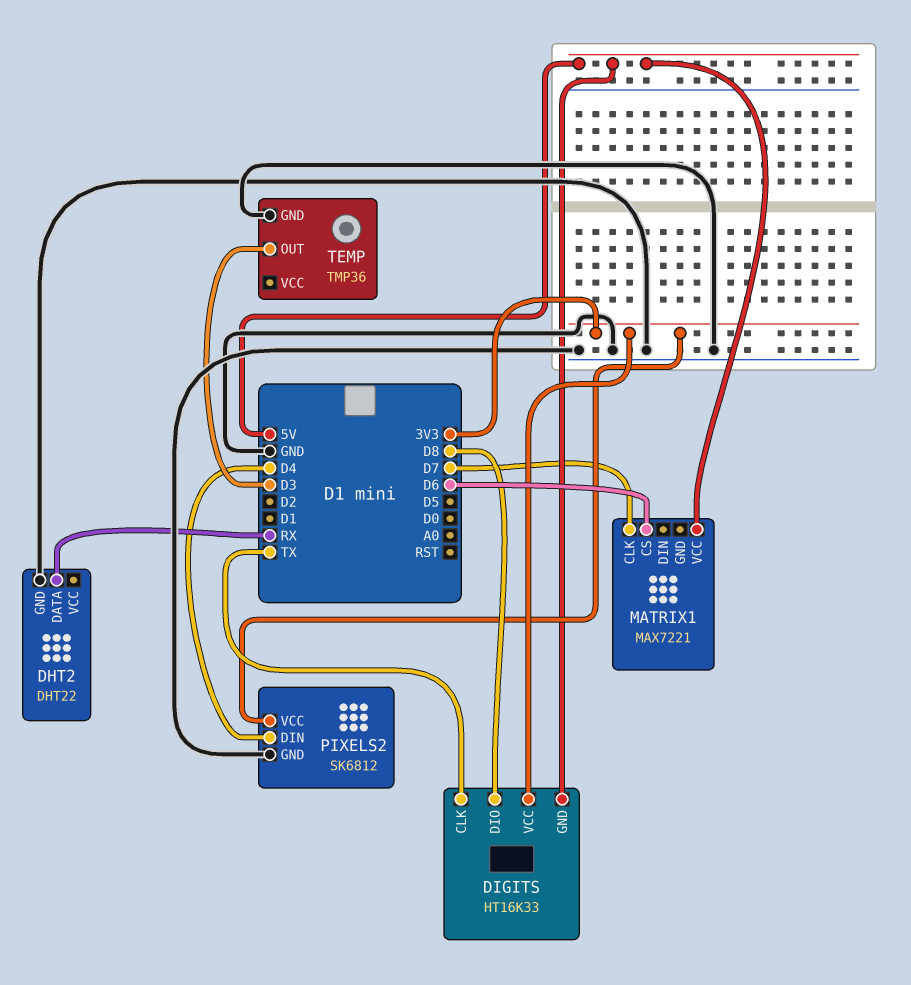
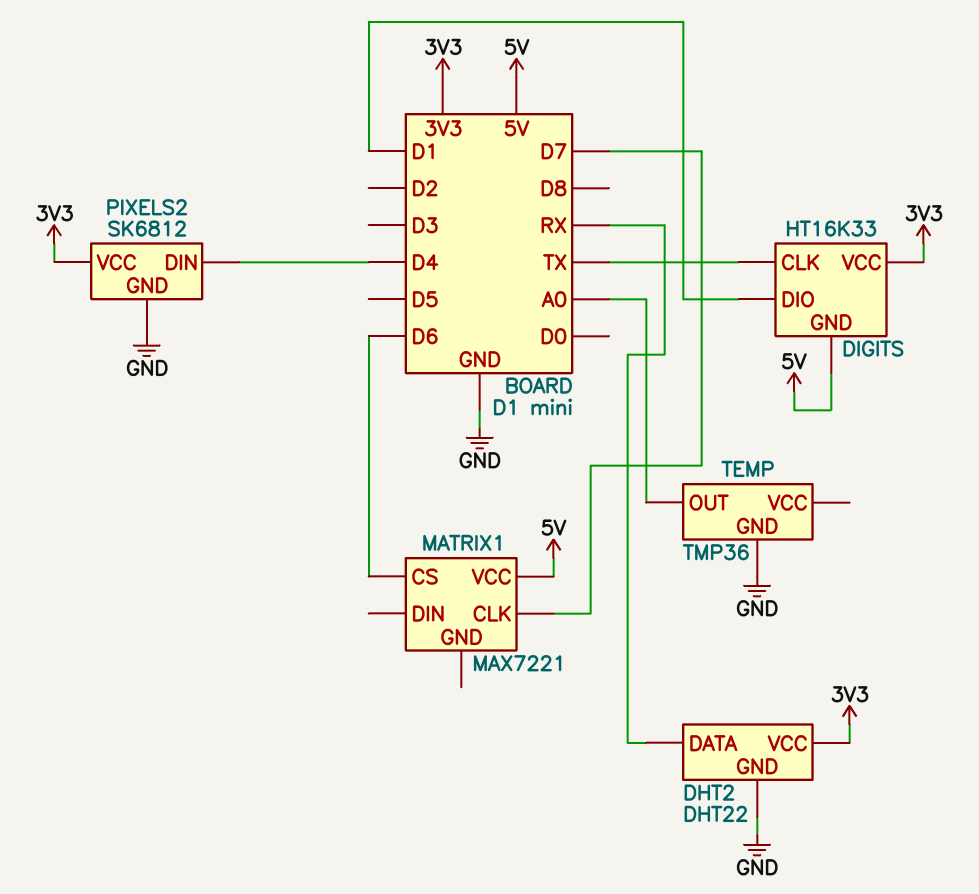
DHT2 pin VCC: none -> 3V3
DIGITS pin DIO: D8 -> D1
TEMP pin OUT: D3 -> A0

